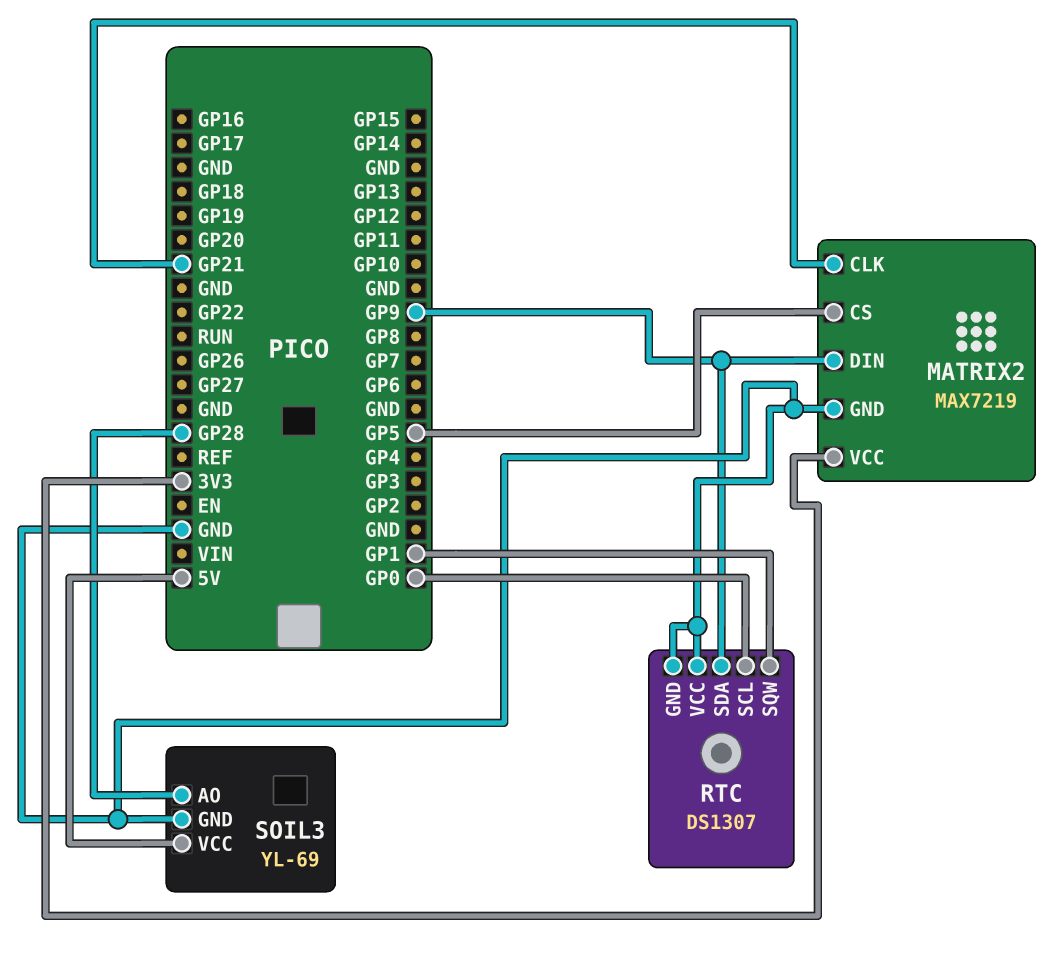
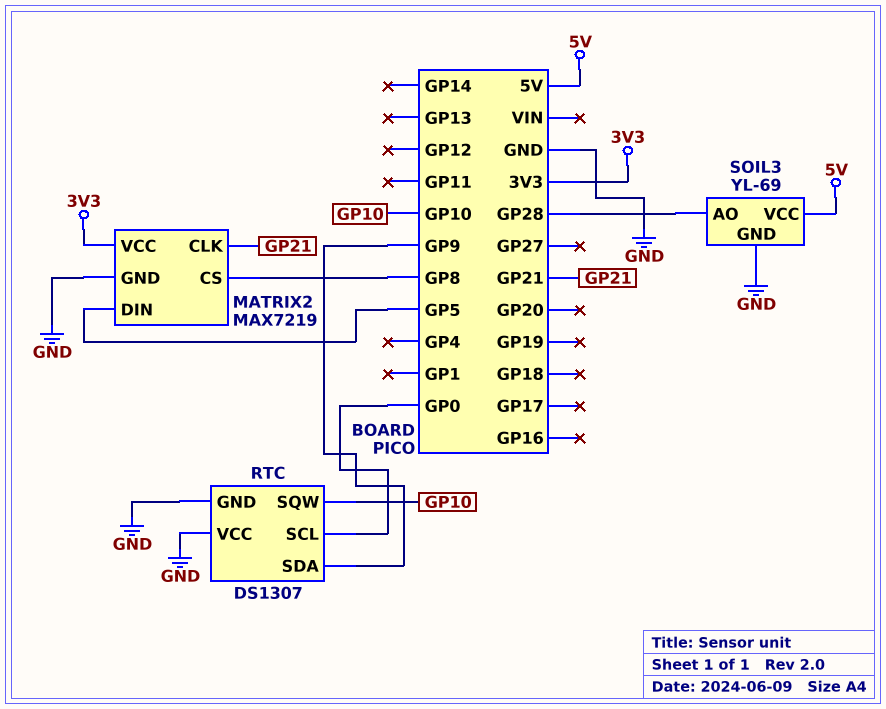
MATRIX2 pin CS: GP5 -> GP8
MATRIX2 pin DIN: GP9 -> GP5
RTC pin SQW: GP1 -> GP10

